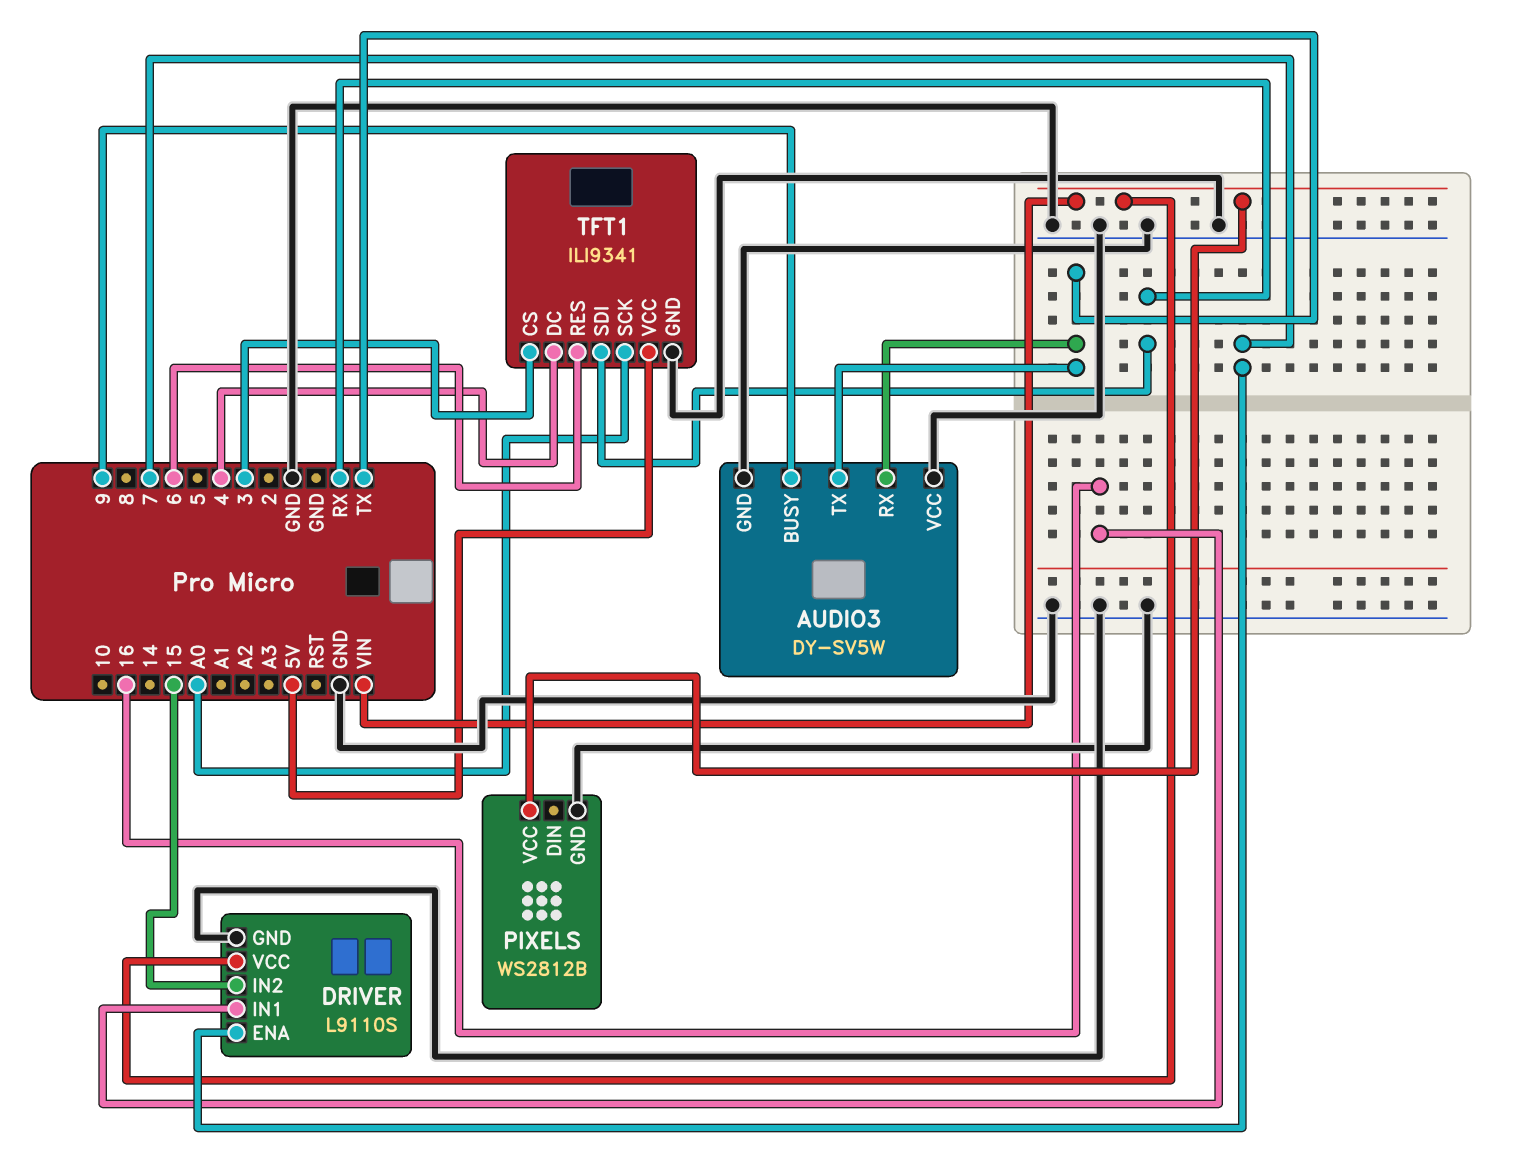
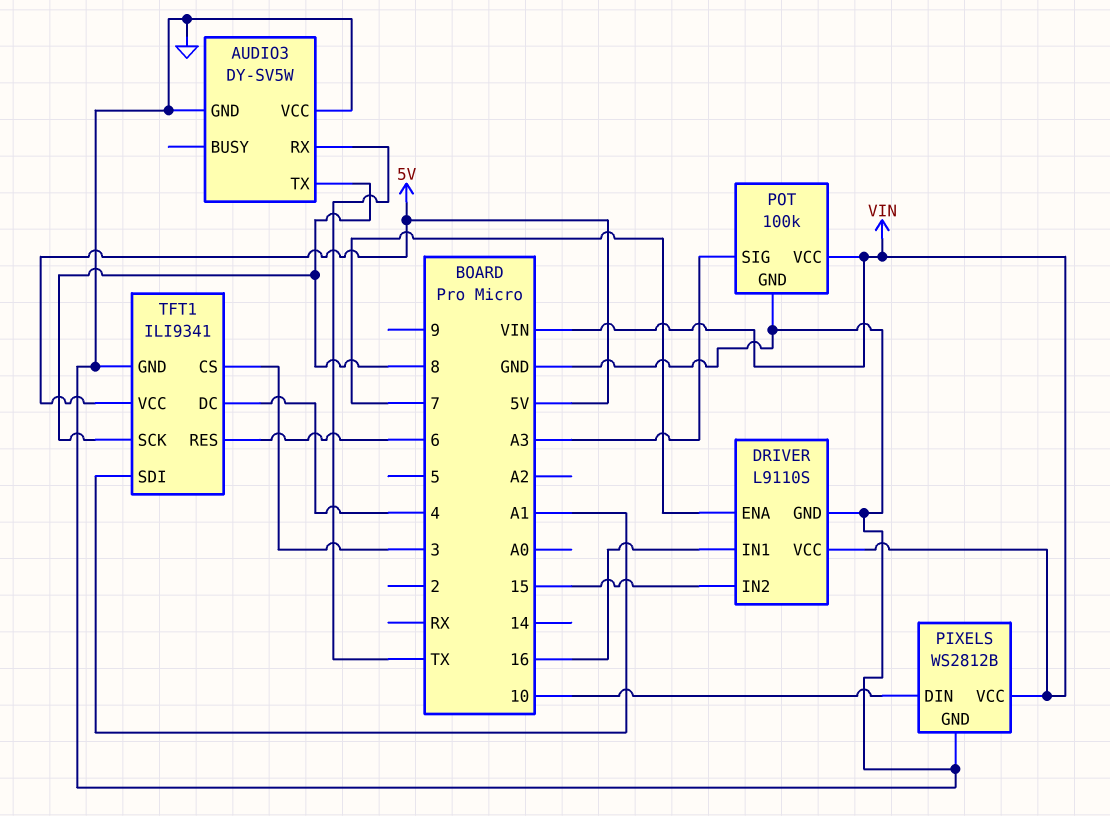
AUDIO3 pin BUSY: 9 -> none
AUDIO3 pin TX: TX -> 8
PIXELS pin DIN: none -> 10
POT: none -> 100k
POT pin GND: none -> GND
POT pin SIG: none -> A3
POT pin VCC: none -> VIN
TFT1 pin SCK: A0 -> 8
TFT1 pin SDI: RX -> A1

